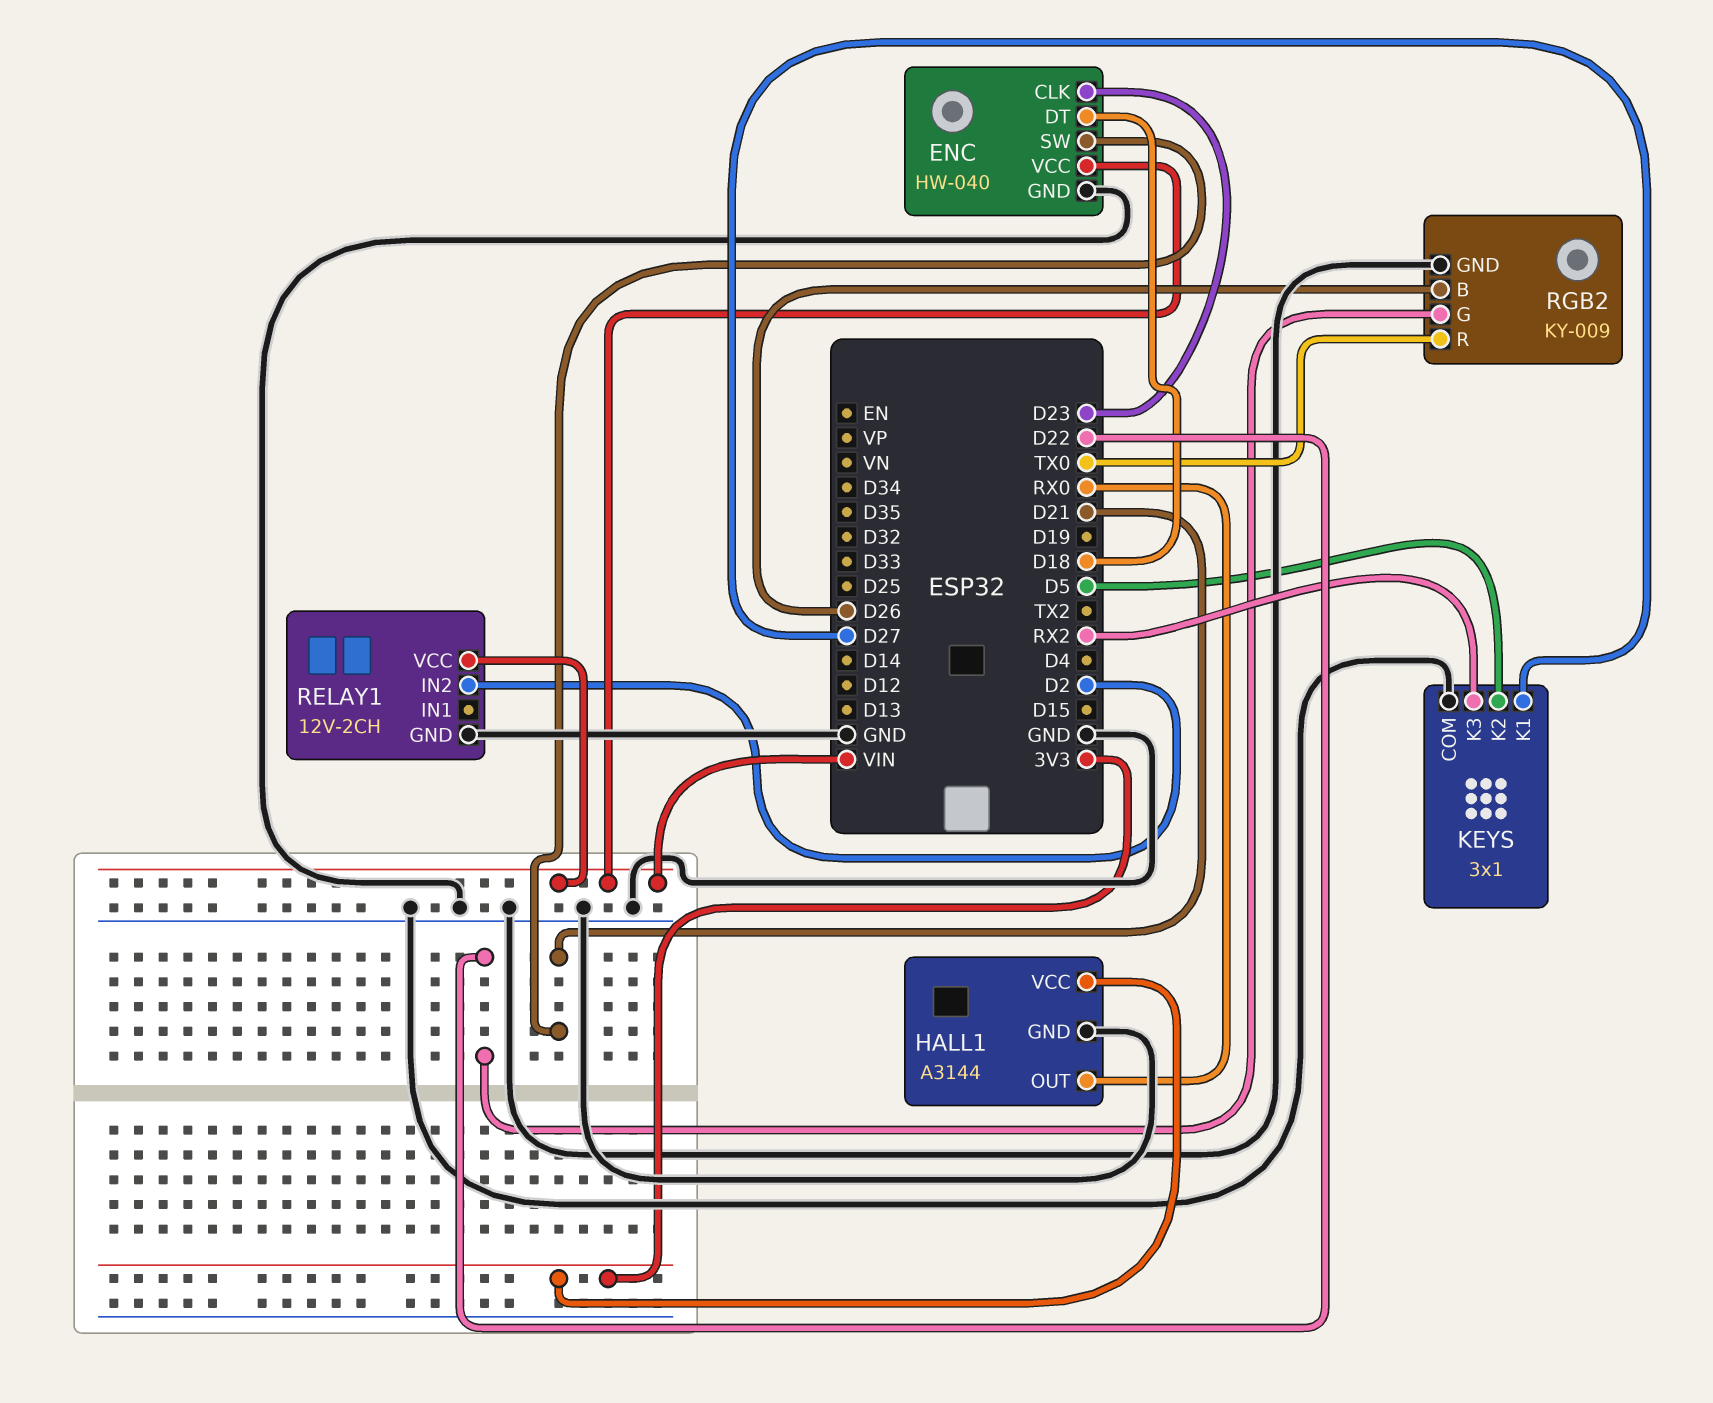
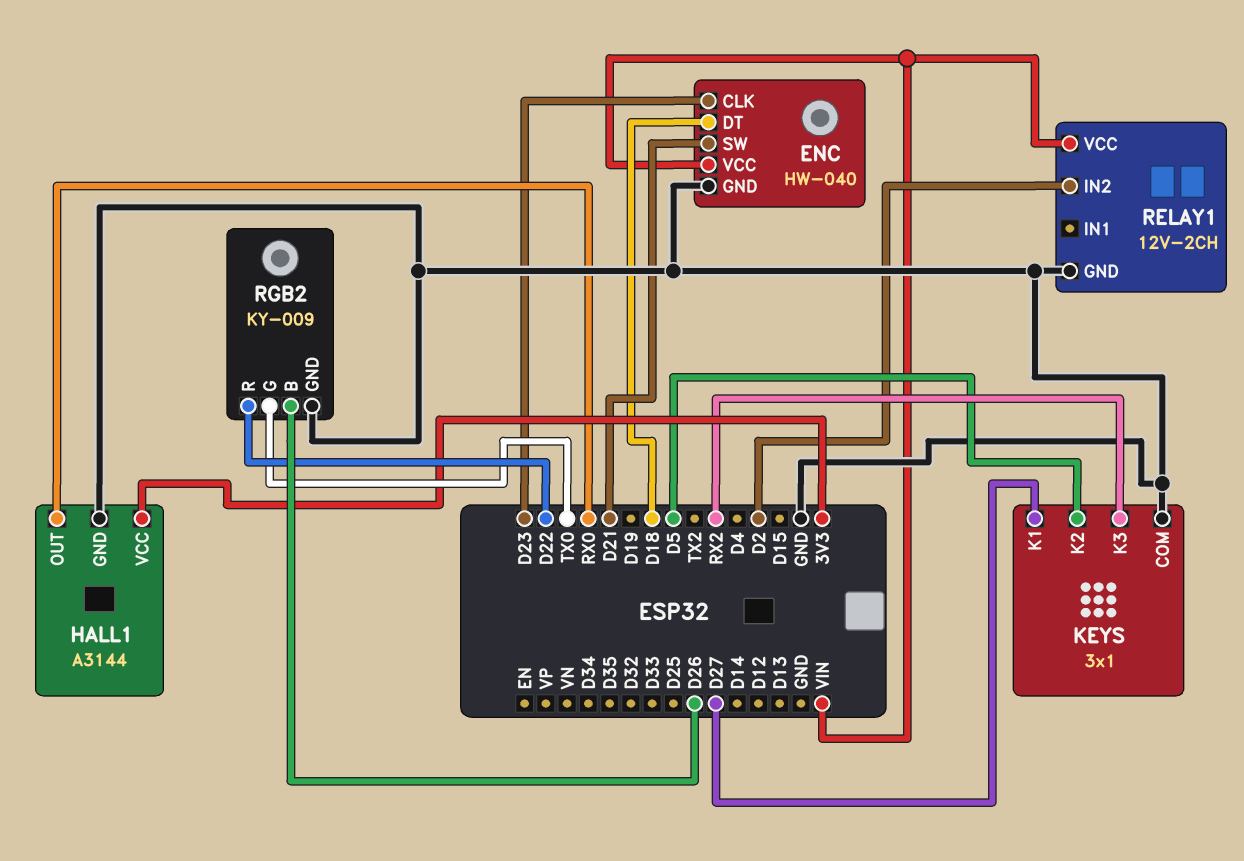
RGB2 pin G: D22 -> TX0
RGB2 pin R: TX0 -> D22

